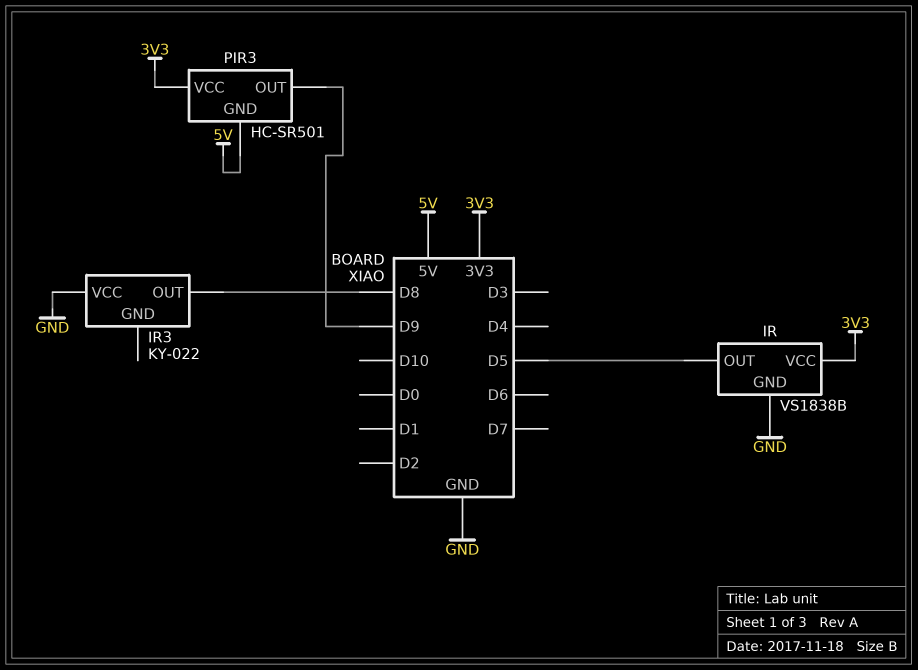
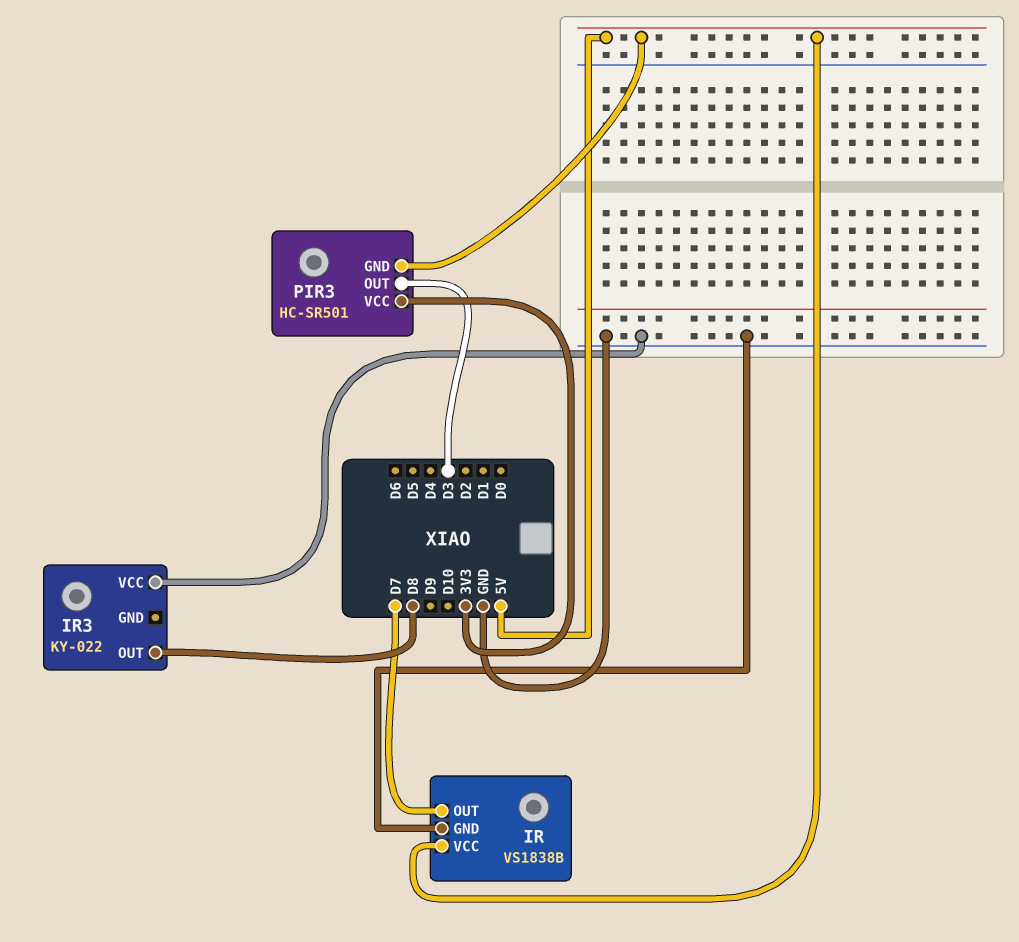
IR pin OUT: D5 -> D7
IR pin VCC: 3V3 -> 5V
PIR3 pin OUT: D9 -> D3

